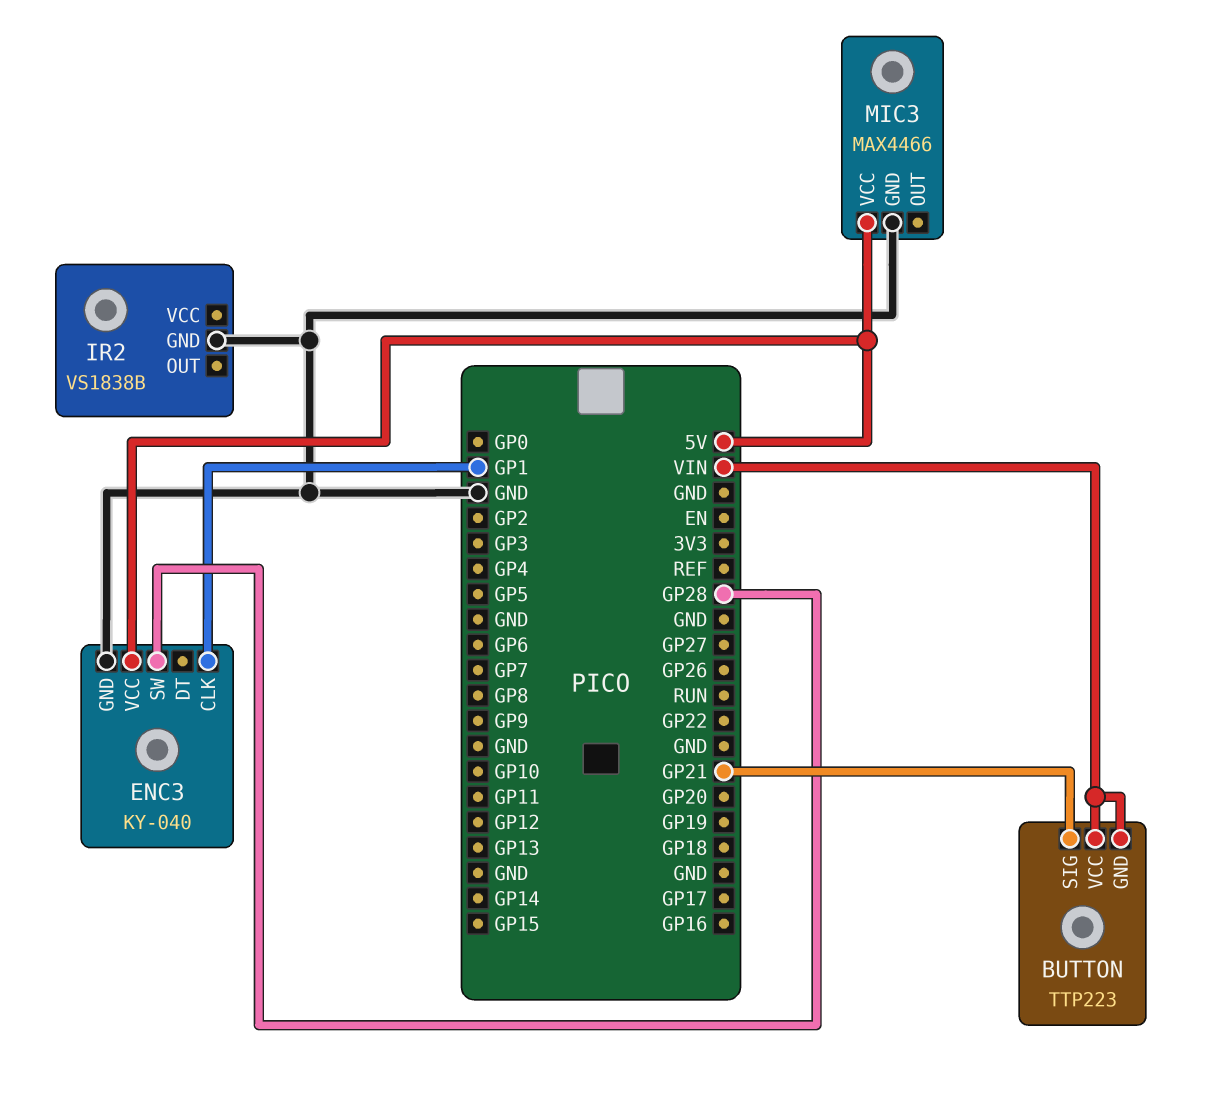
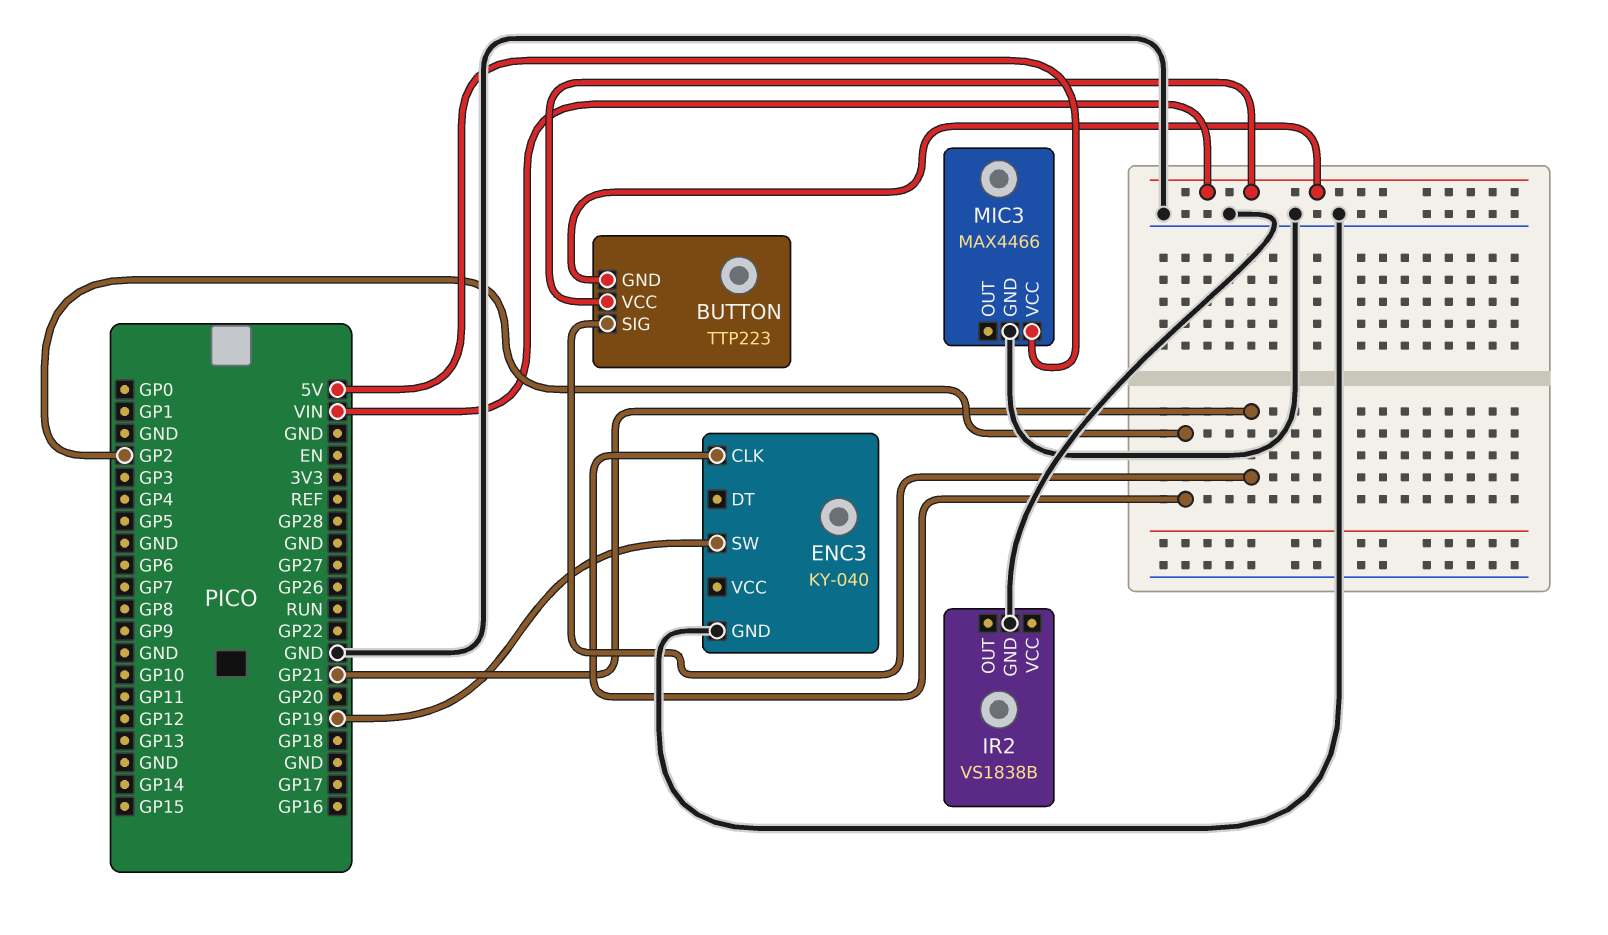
ENC3 pin CLK: GP1 -> GP2
ENC3 pin SW: GP28 -> GP19
ENC3 pin VCC: 5V -> none

